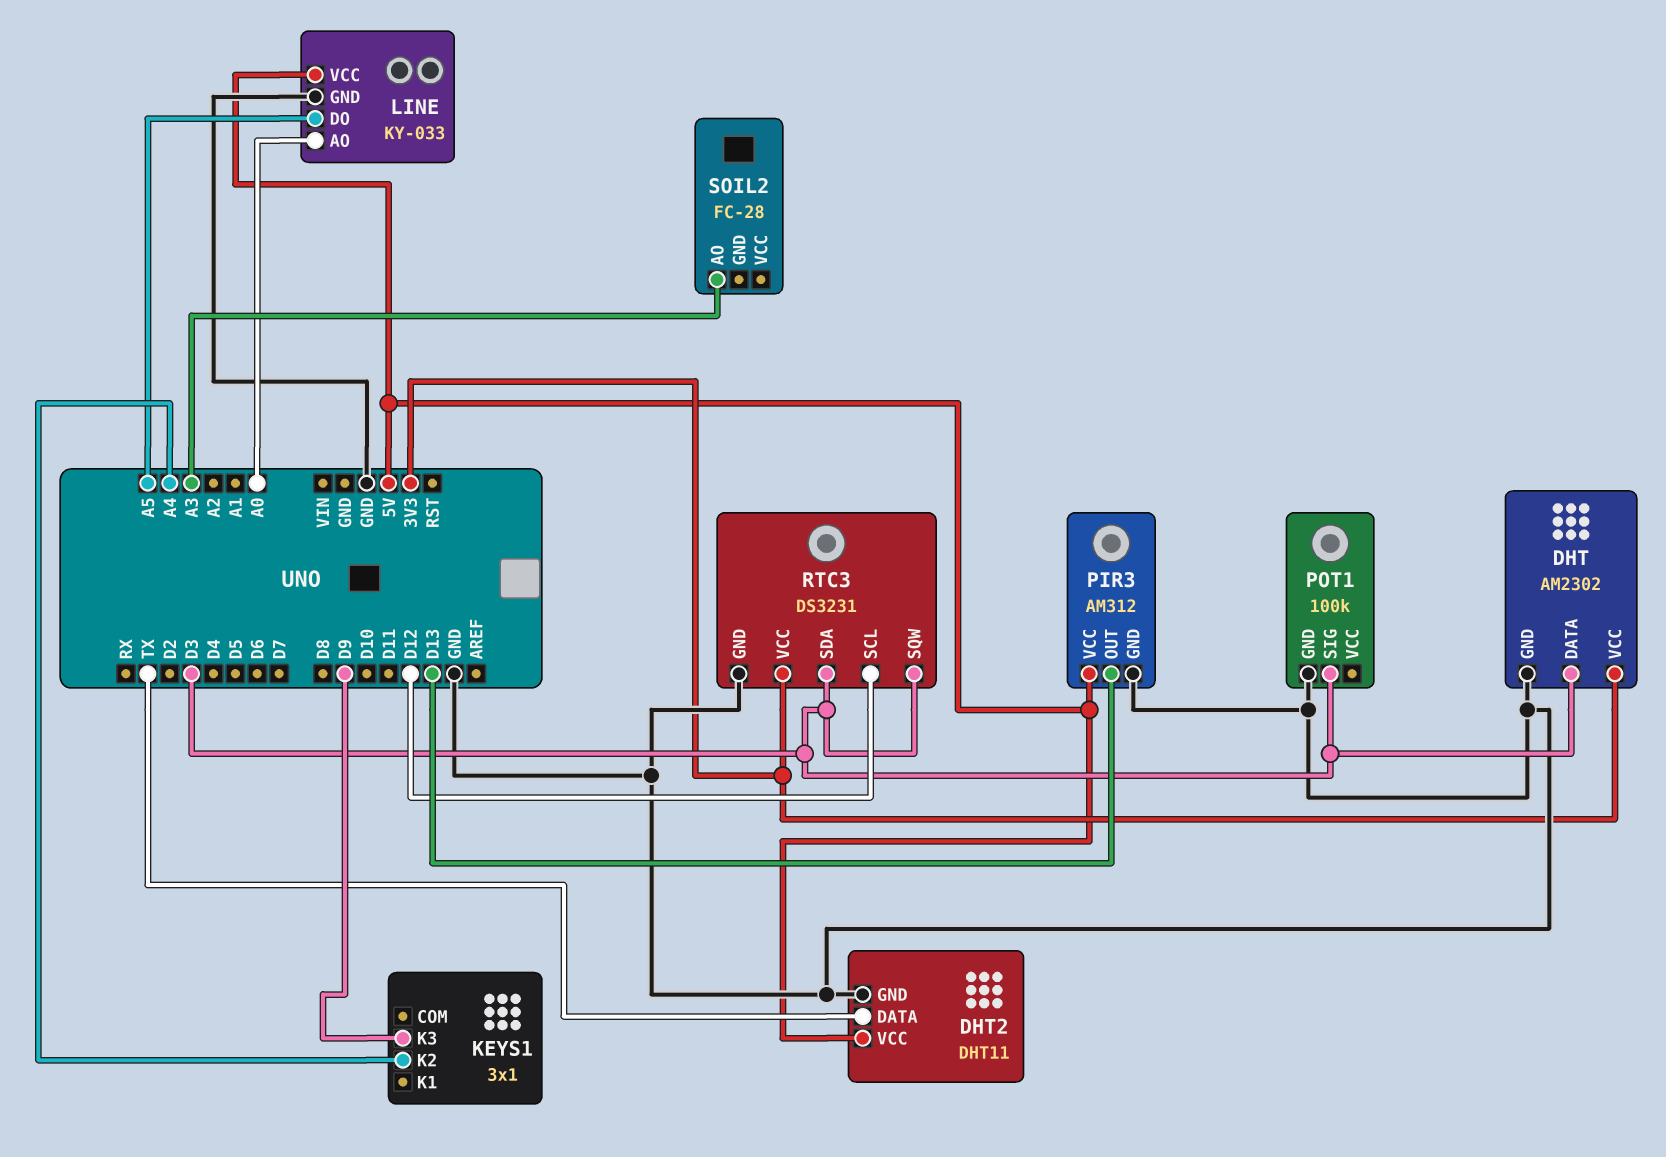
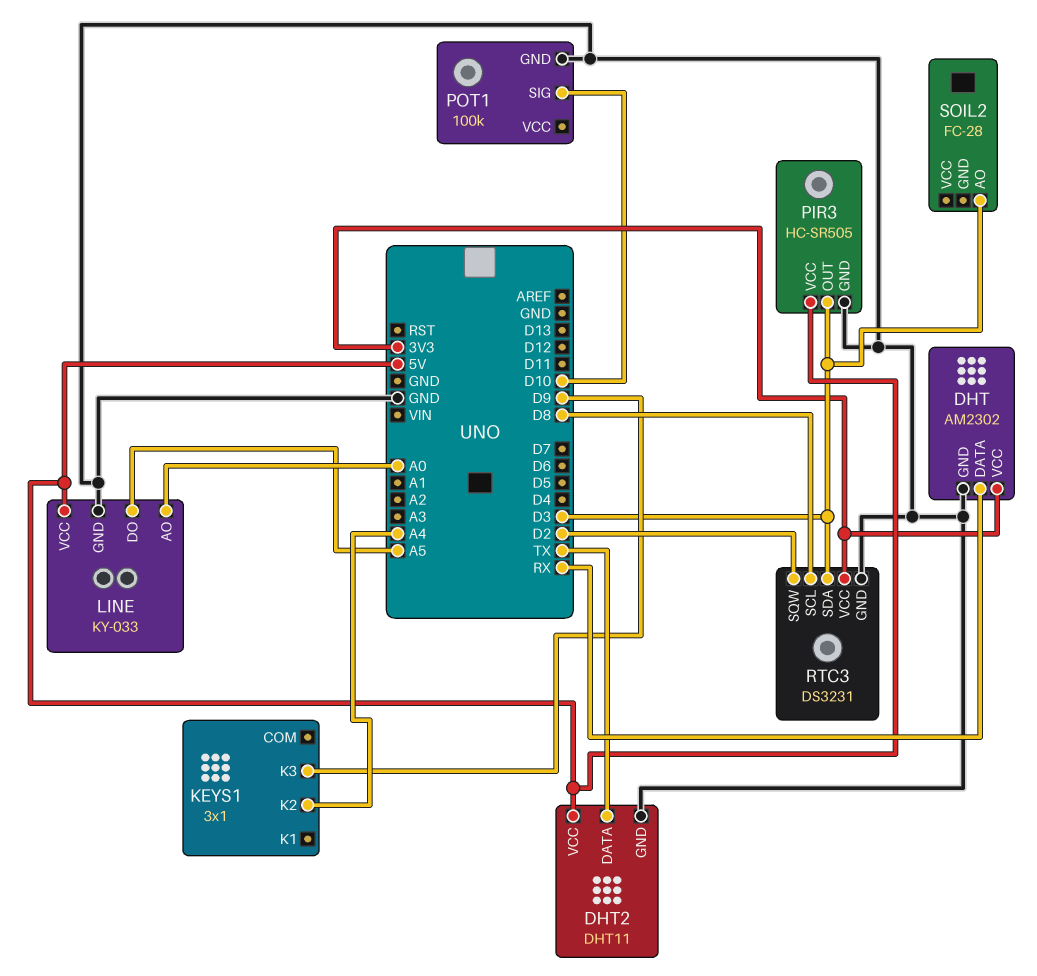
DHT pin DATA: D3 -> RX
PIR3: AM312 -> HC-SR505
PIR3 pin OUT: D13 -> D3
POT1 pin SIG: D3 -> D10
RTC3 pin SCL: D12 -> D8
RTC3 pin SQW: D3 -> D2
SOIL2 pin AO: A3 -> D3

